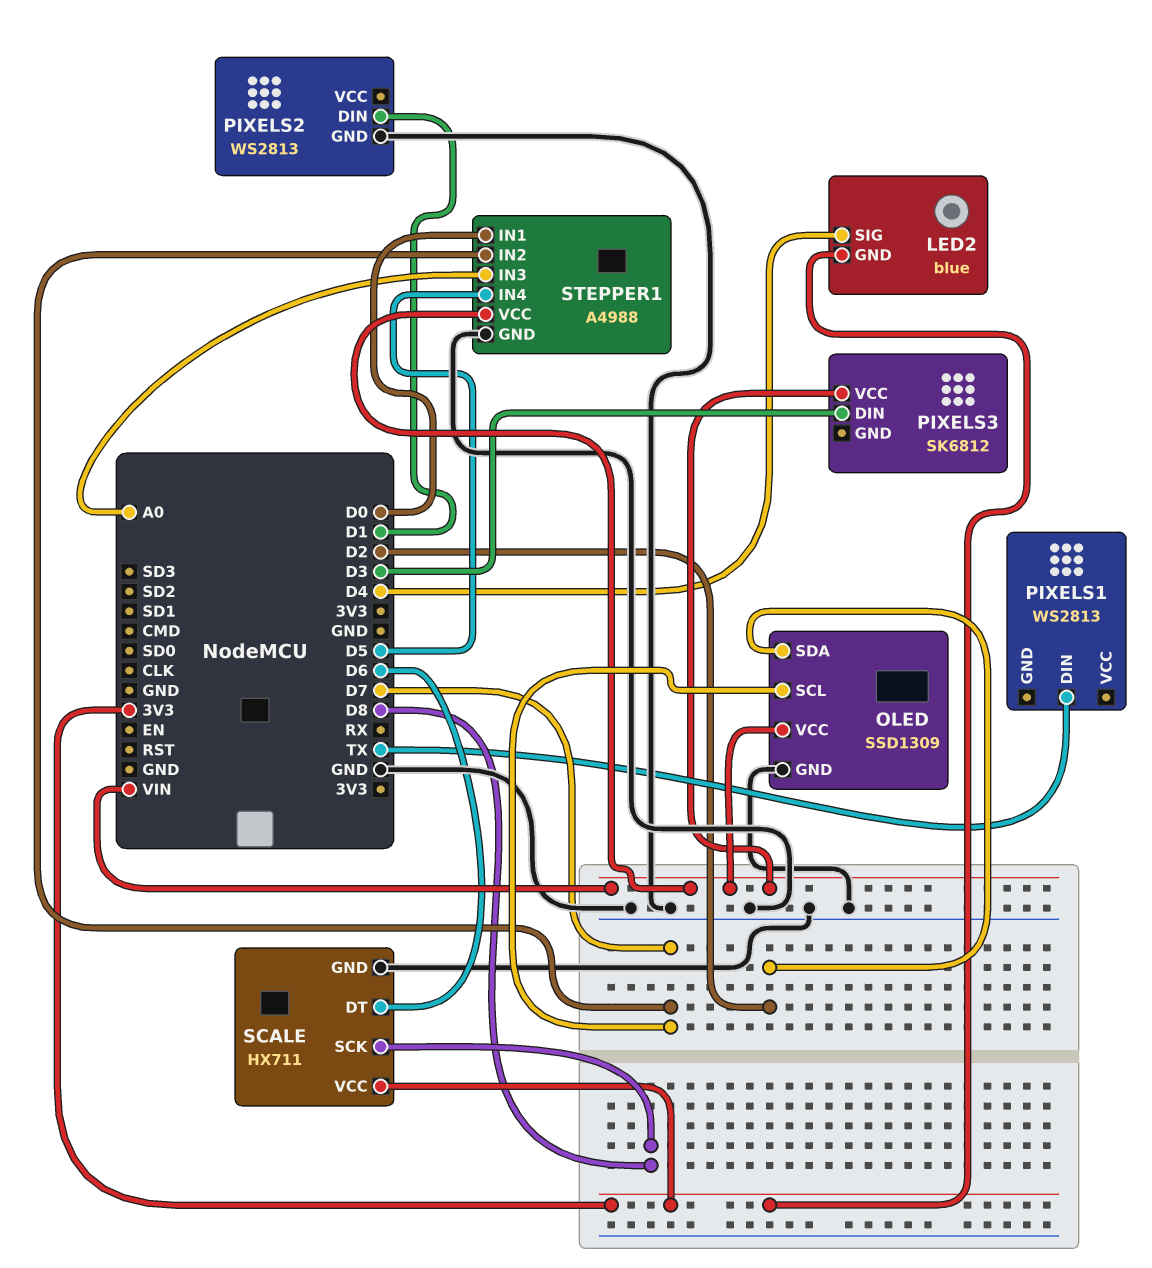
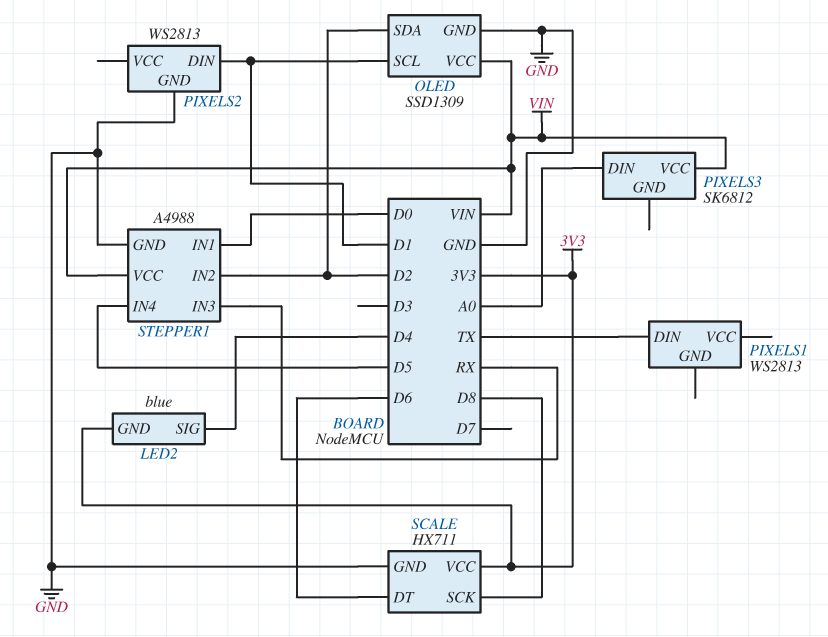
OLED pin SCL: D7 -> D1
PIXELS3 pin DIN: D3 -> A0
STEPPER1 pin IN2: D7 -> D2
STEPPER1 pin IN3: A0 -> RX

